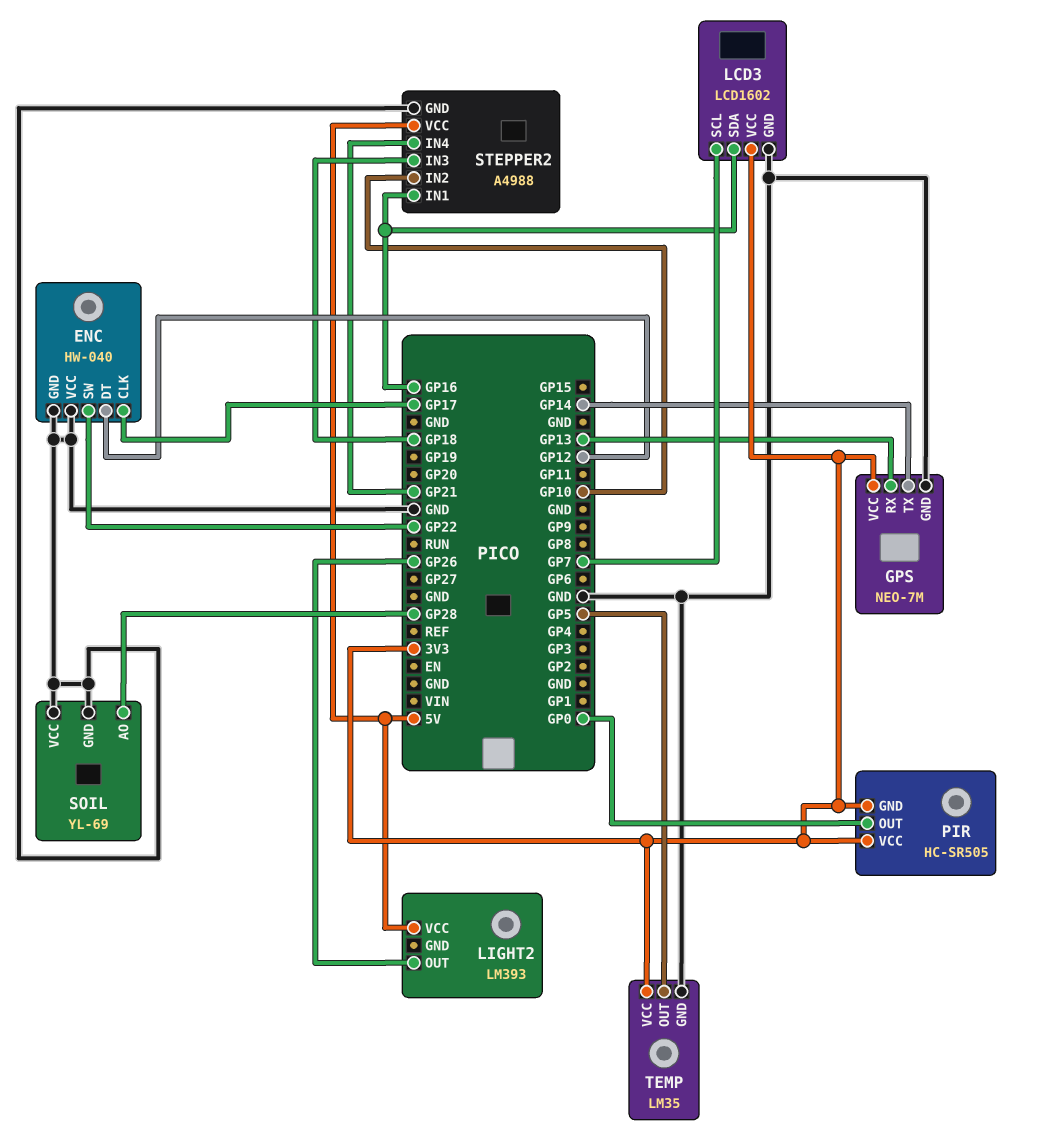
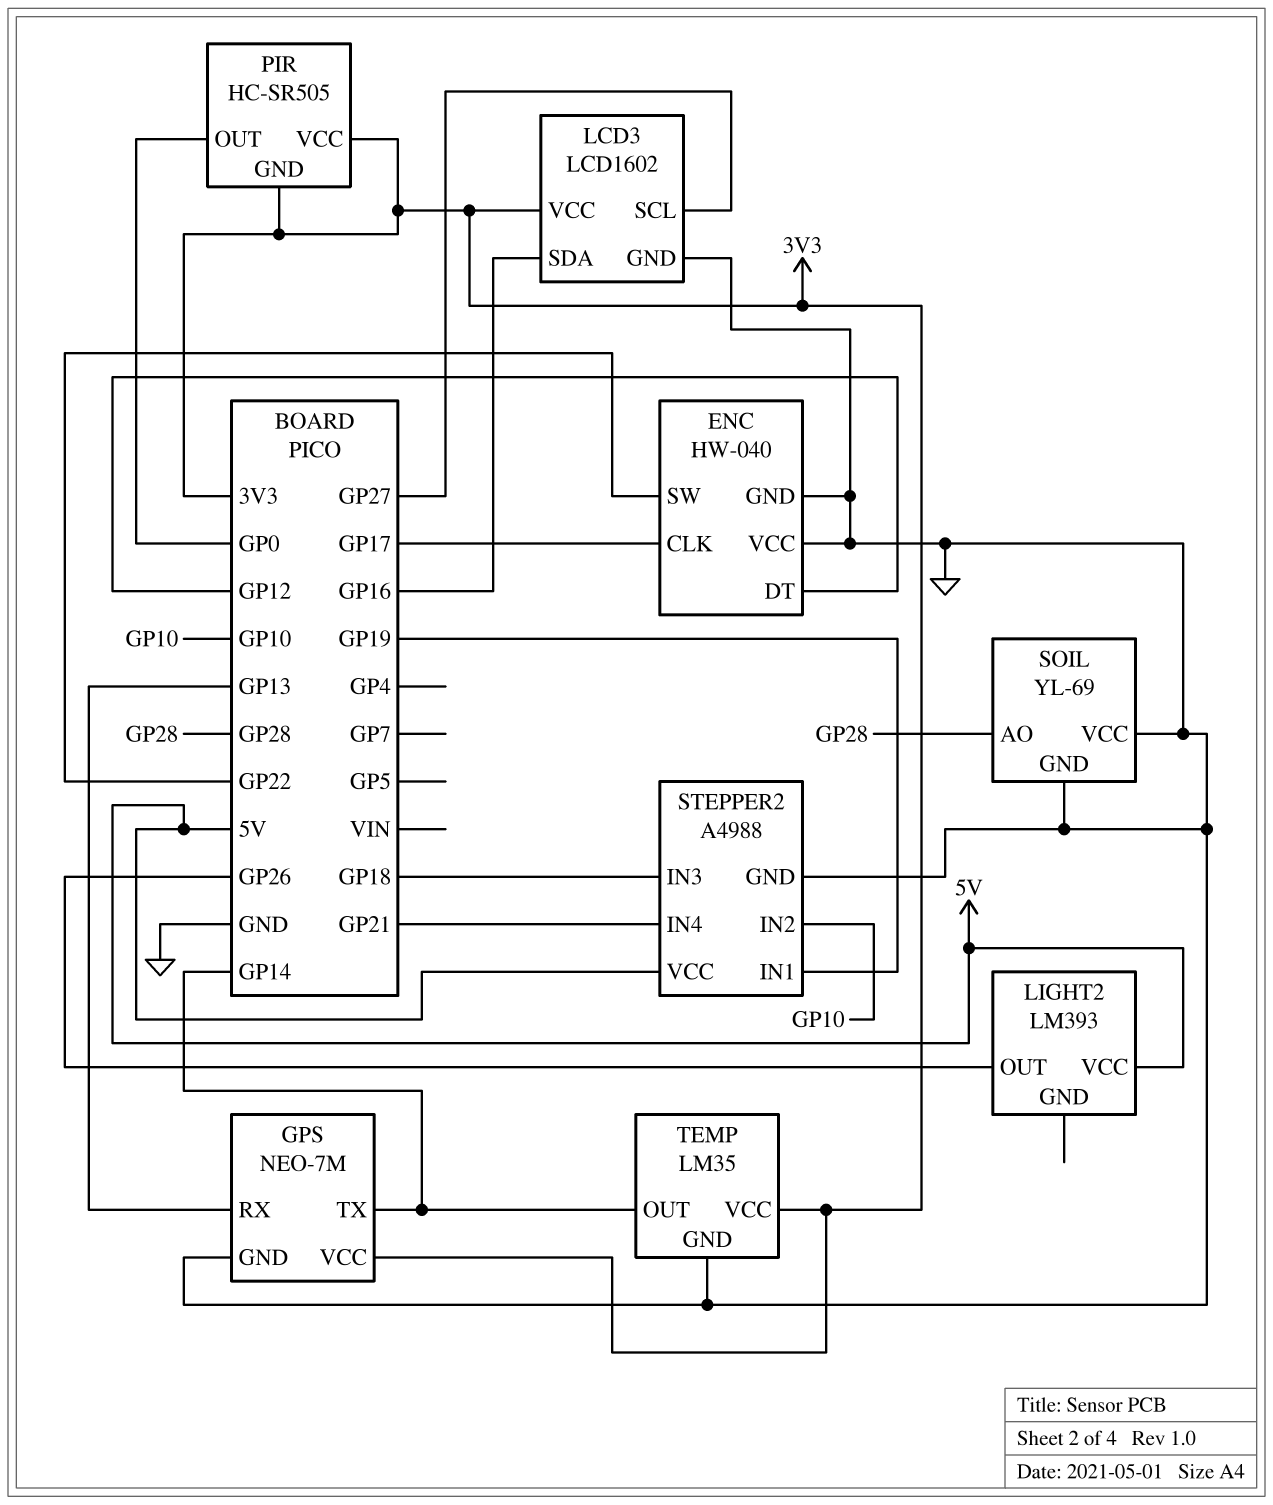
LCD3 pin SCL: GP7 -> GP27
STEPPER2 pin IN1: GP16 -> GP19
TEMP pin OUT: GP5 -> GP14

